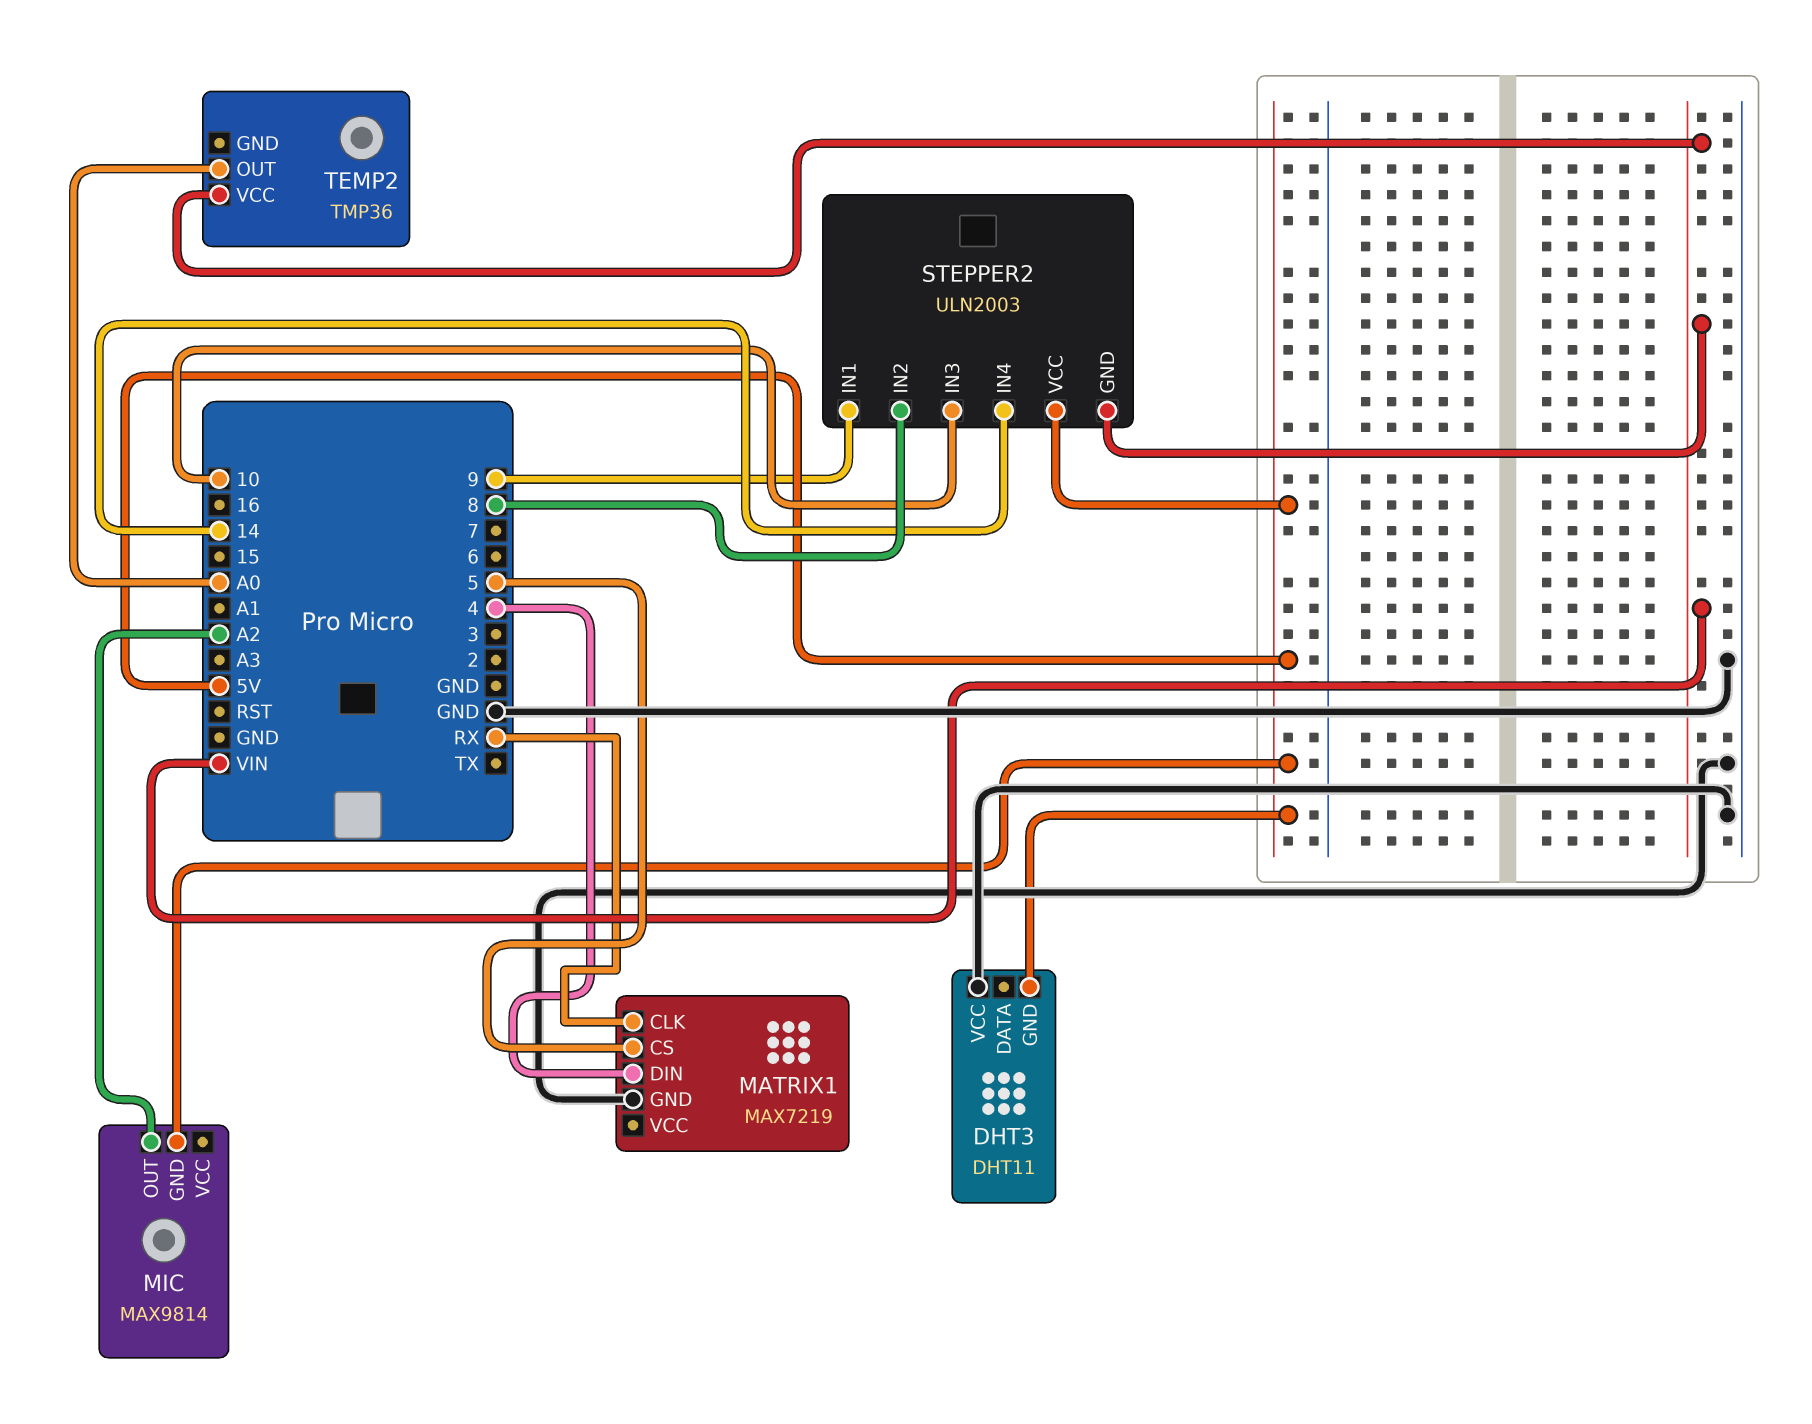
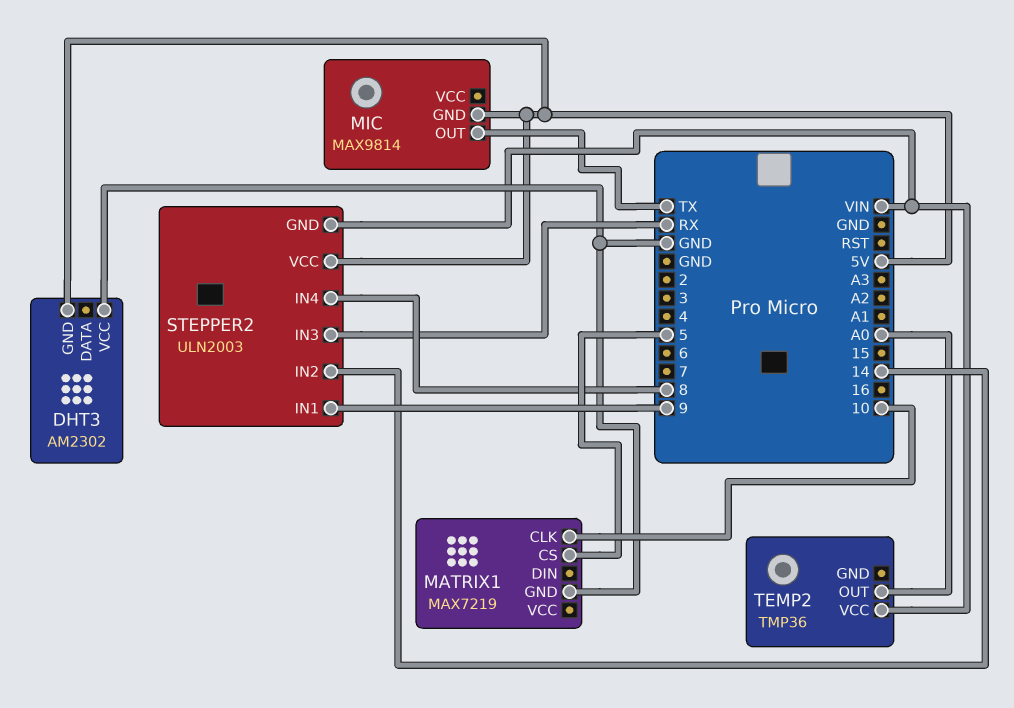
DHT3: DHT11 -> AM2302
MATRIX1 pin CLK: RX -> 10
MATRIX1 pin DIN: 4 -> none
MIC pin OUT: A2 -> TX
STEPPER2 pin IN2: 8 -> 14
STEPPER2 pin IN3: 10 -> RX
STEPPER2 pin IN4: 14 -> 8

